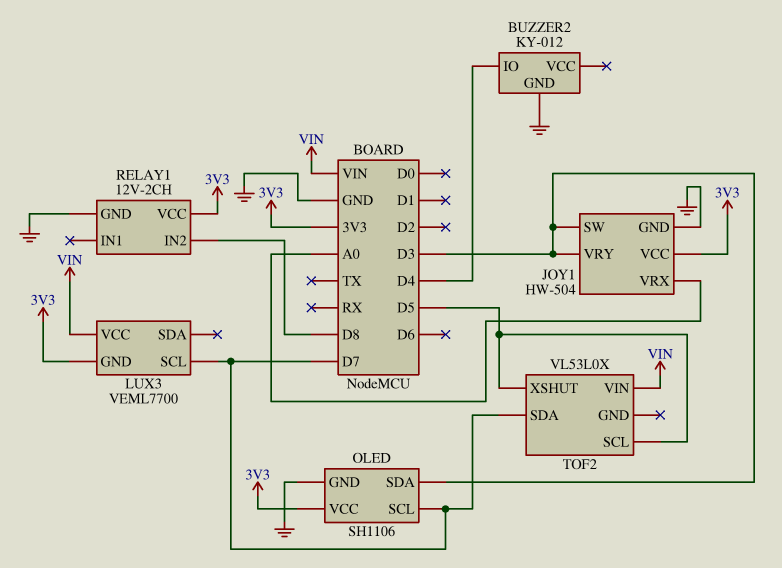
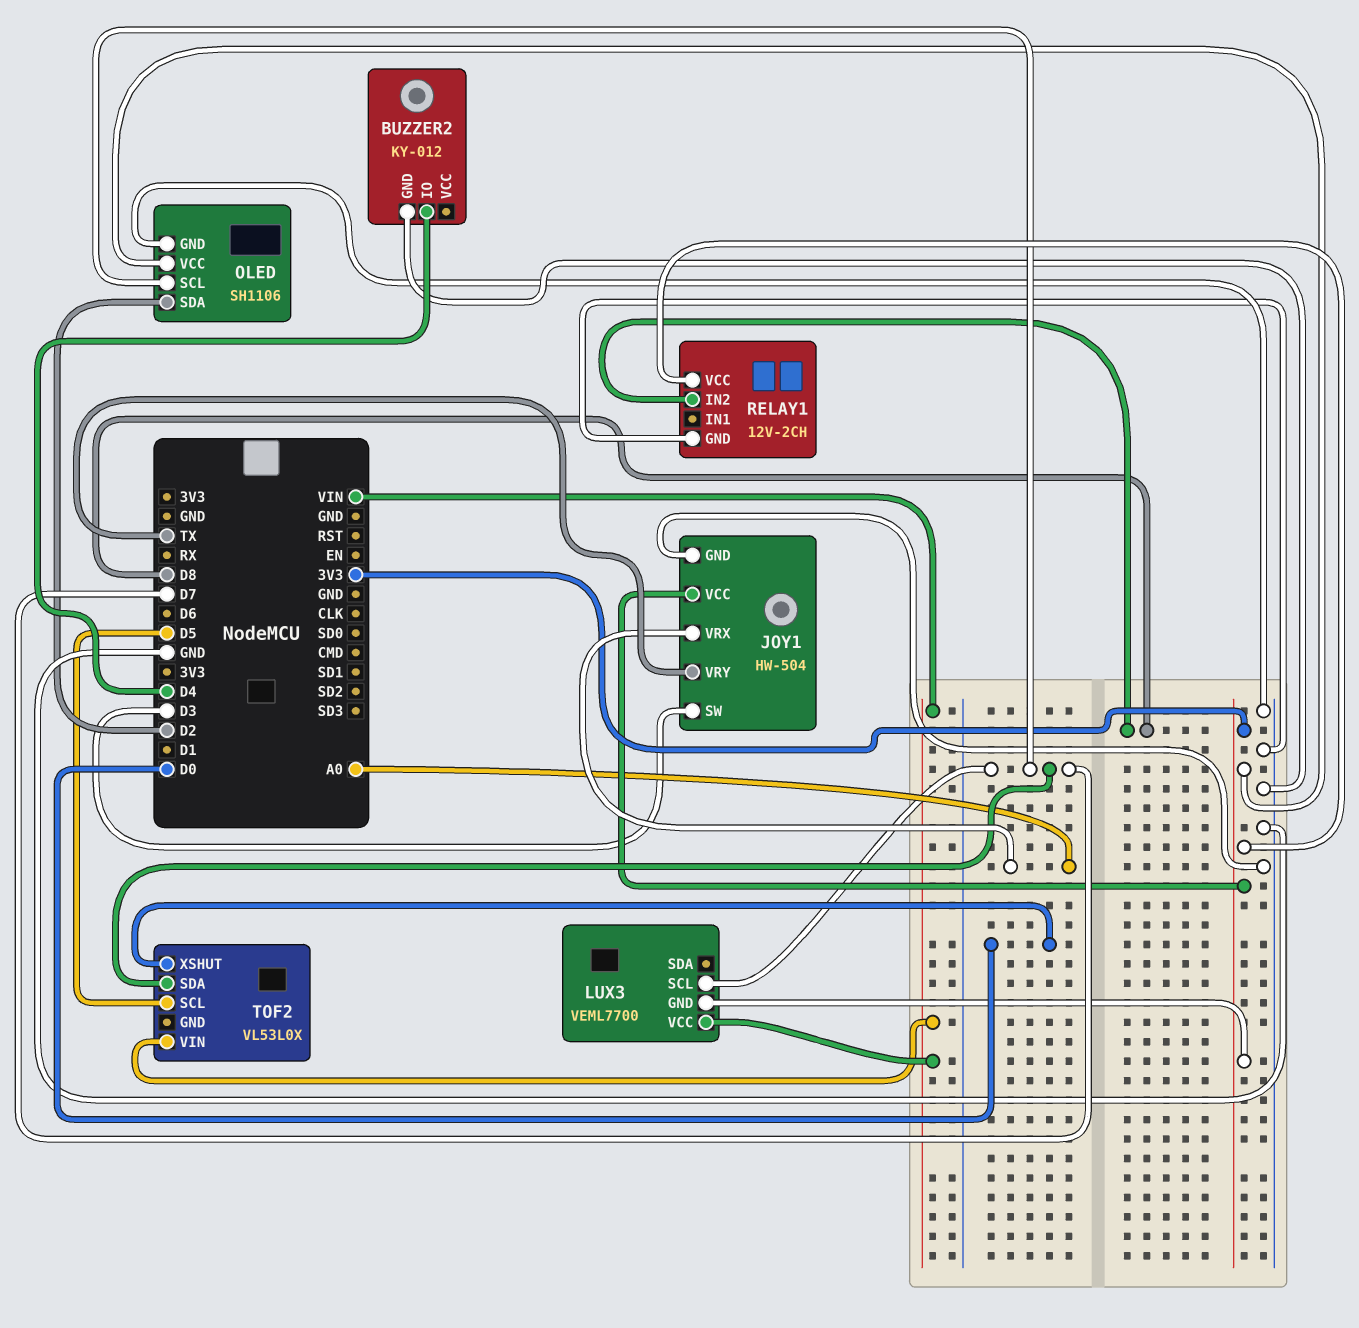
JOY1 pin VRY: D3 -> TX
OLED pin SDA: D3 -> D2
TOF2 pin XSHUT: D5 -> D0

